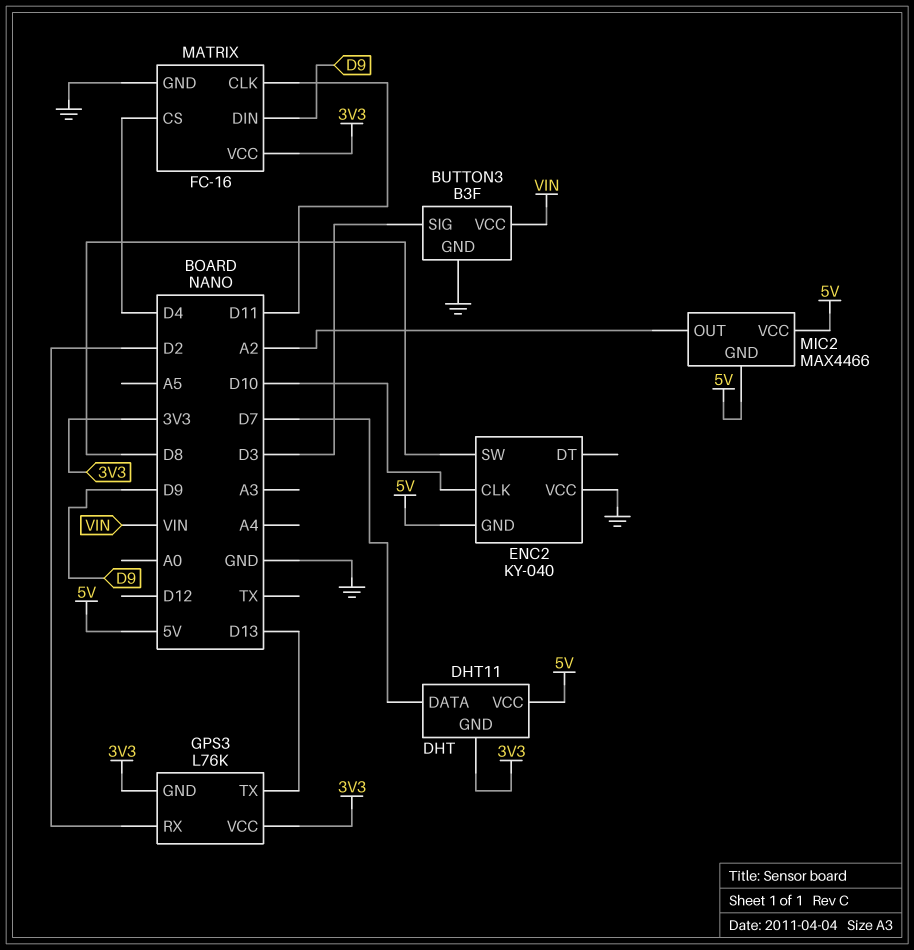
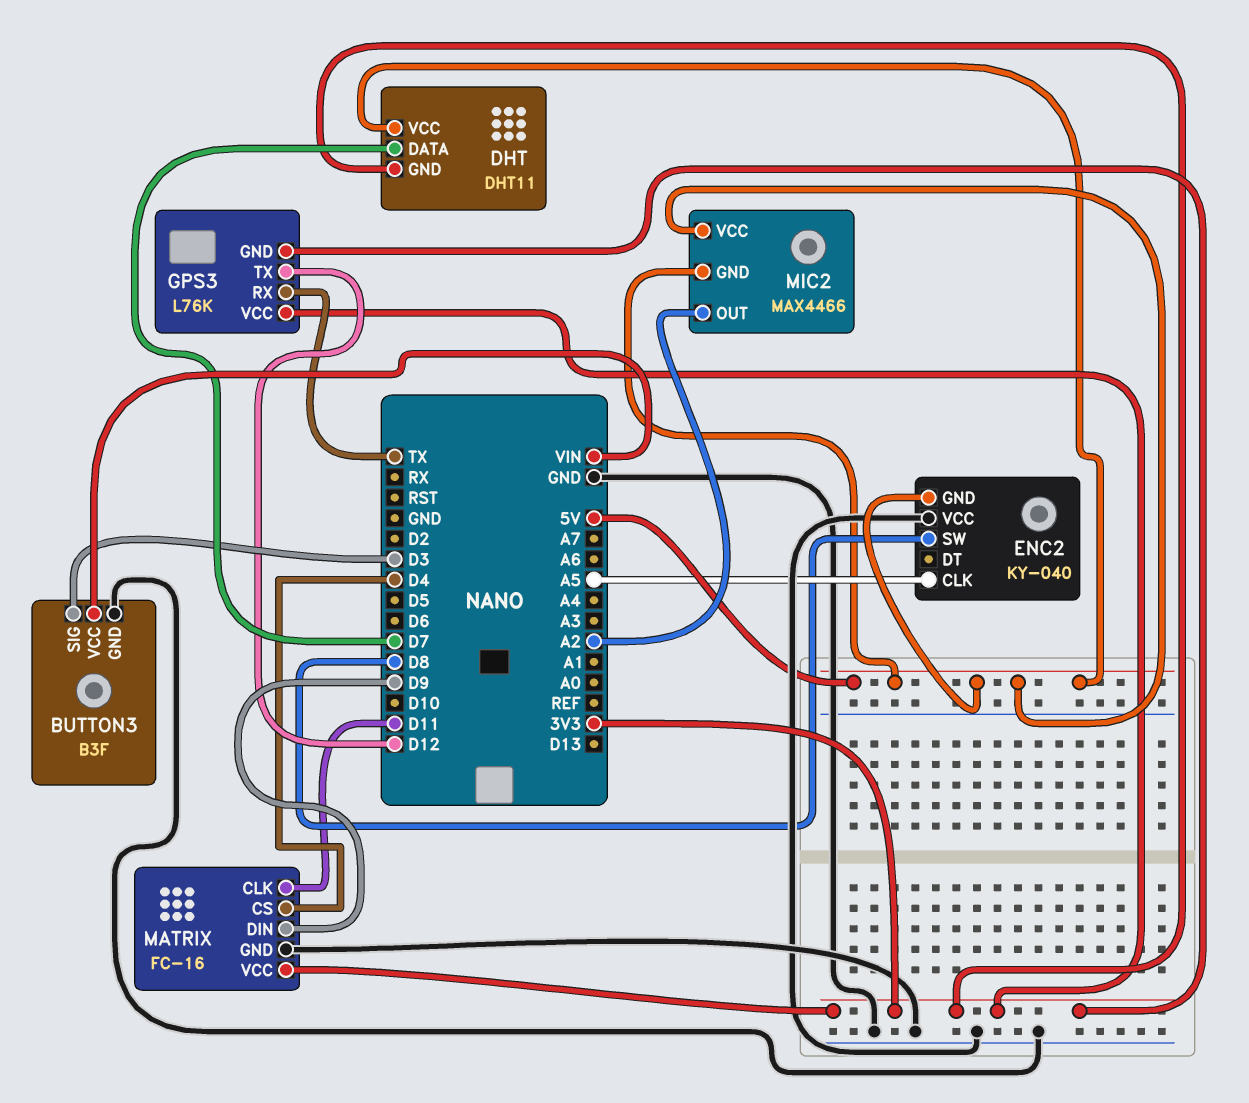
ENC2 pin CLK: D10 -> A5
GPS3 pin RX: D2 -> TX
GPS3 pin TX: D13 -> D12

